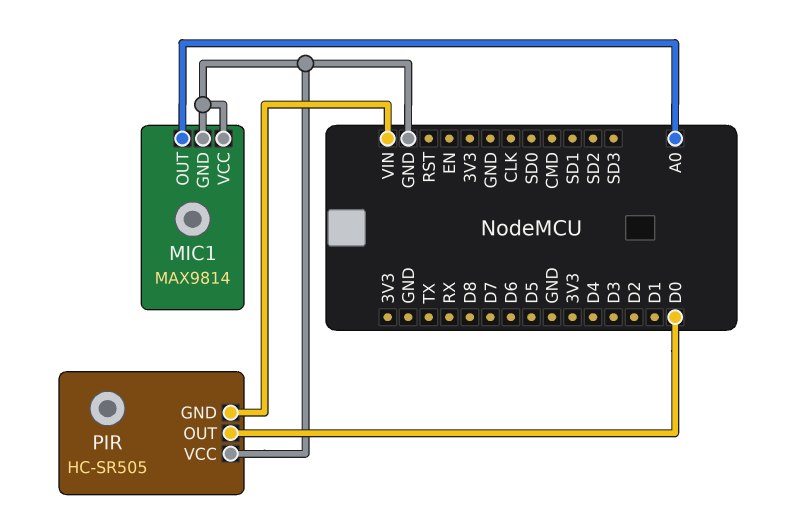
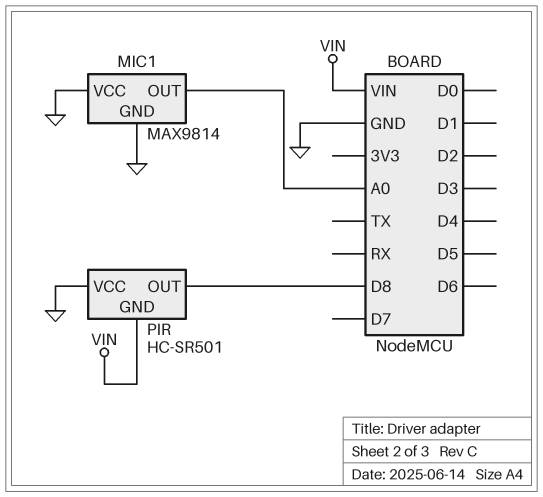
PIR: HC-SR505 -> HC-SR501
PIR pin OUT: D0 -> D8

